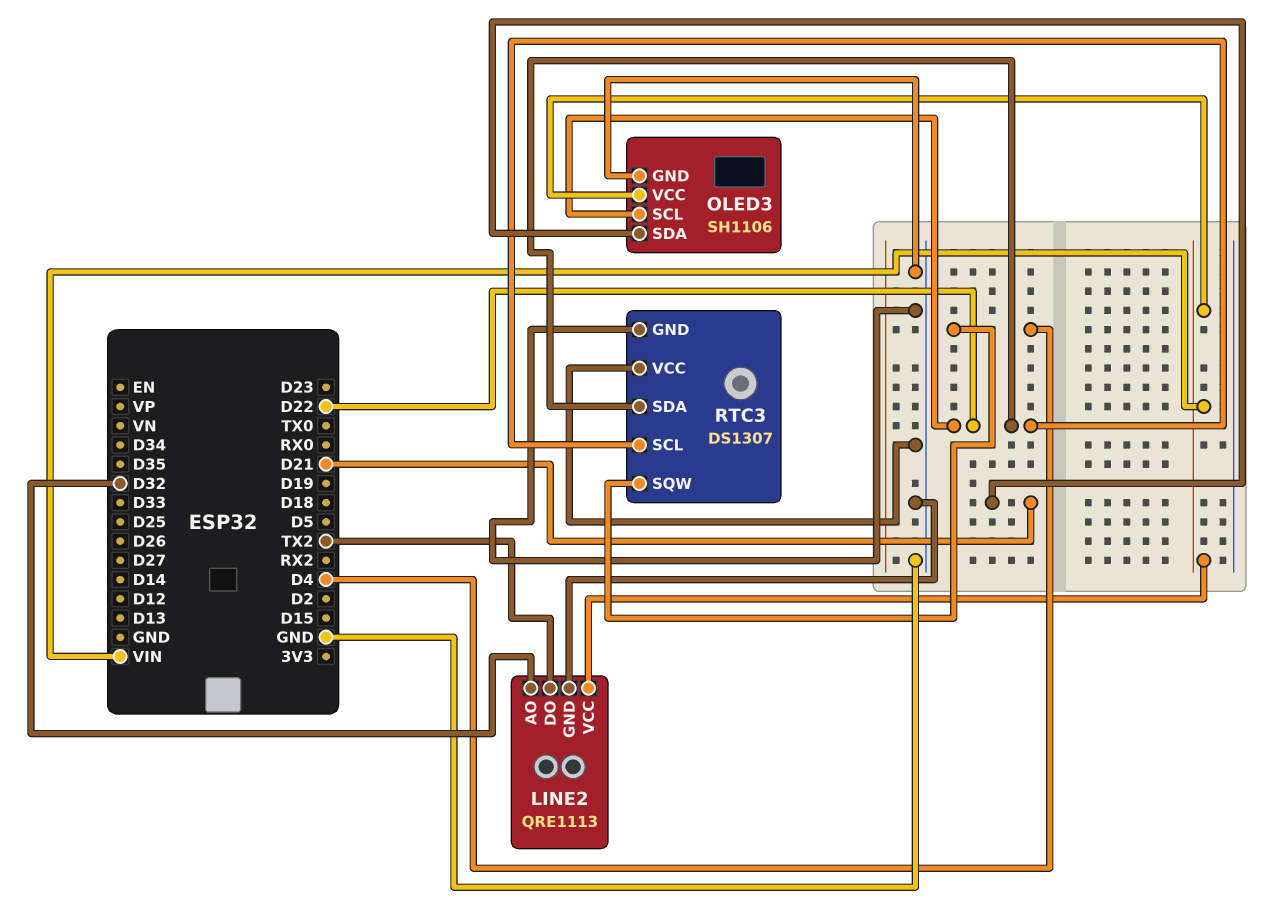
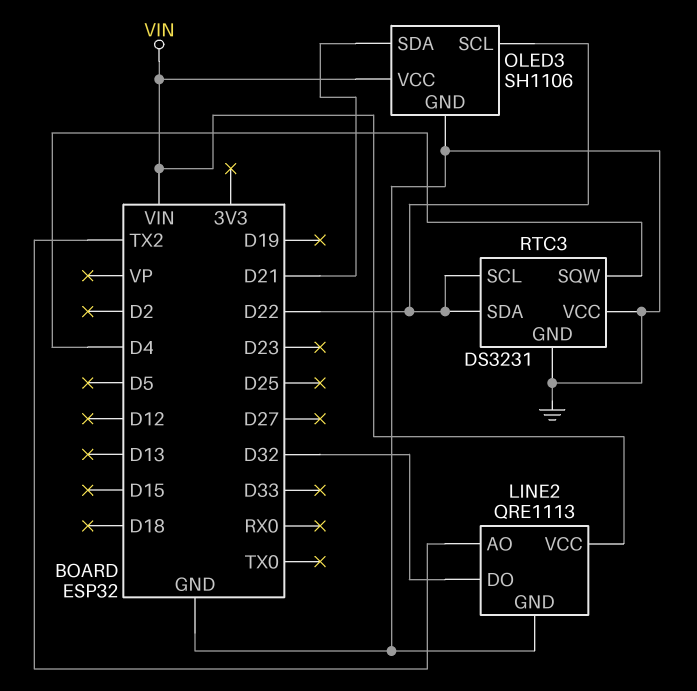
LINE2 pin AO: D32 -> TX2
LINE2 pin DO: TX2 -> D32
RTC3: DS1307 -> DS3231

